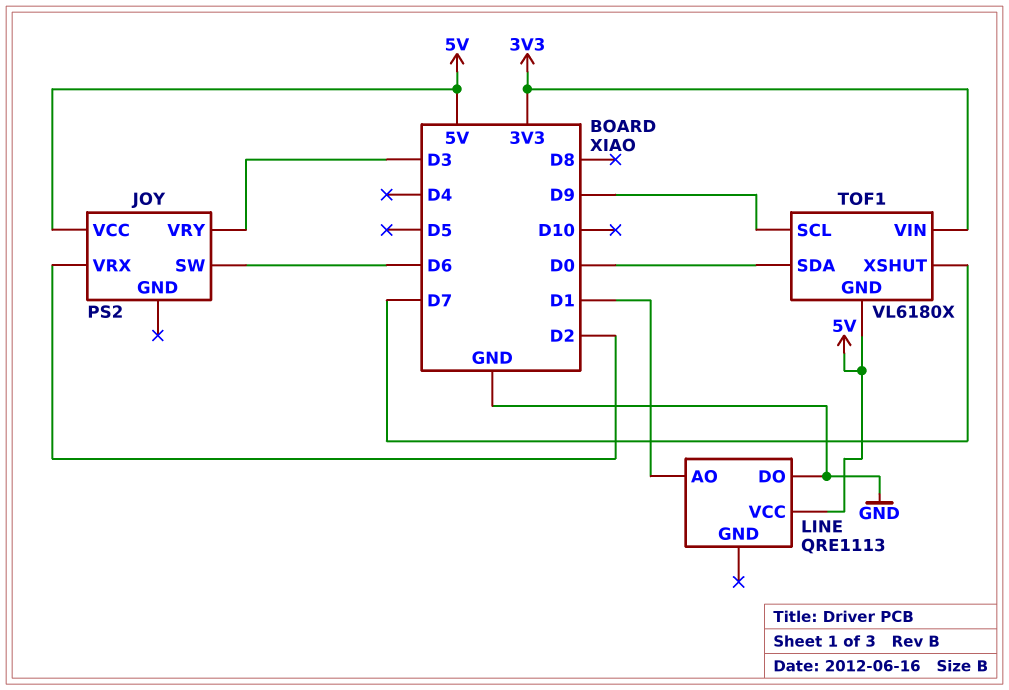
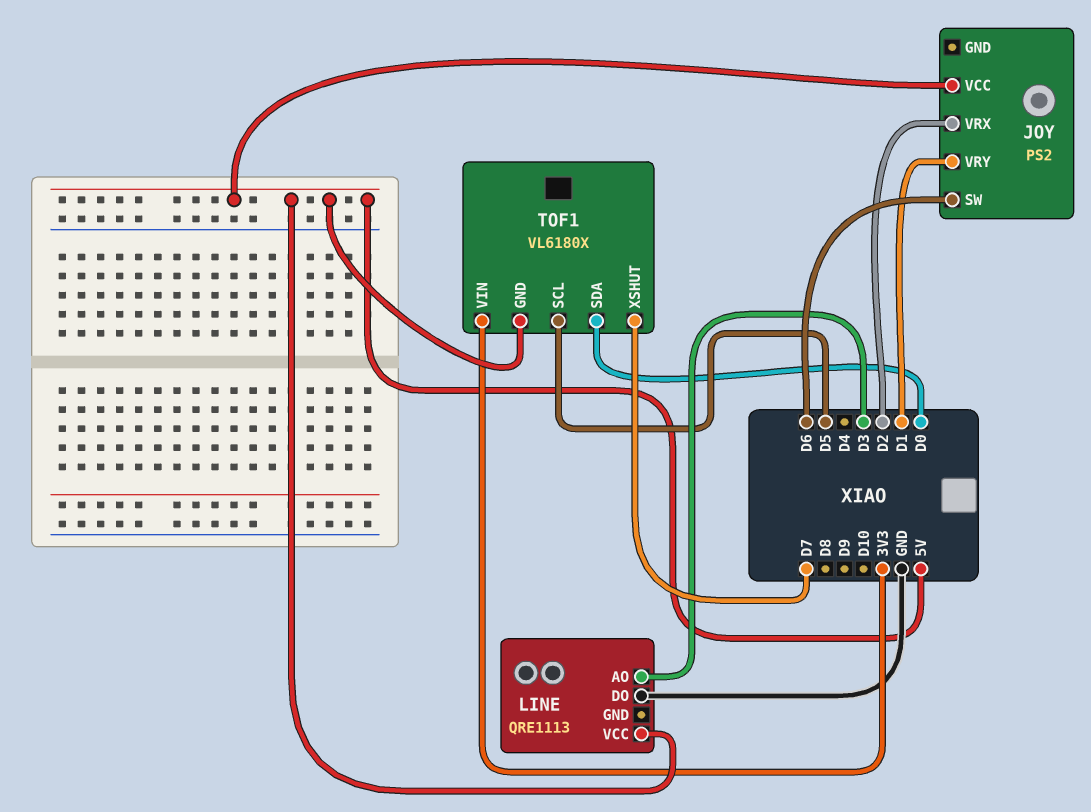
JOY pin VRY: D3 -> D1
LINE pin AO: D1 -> D3
TOF1 pin SCL: D9 -> D5

